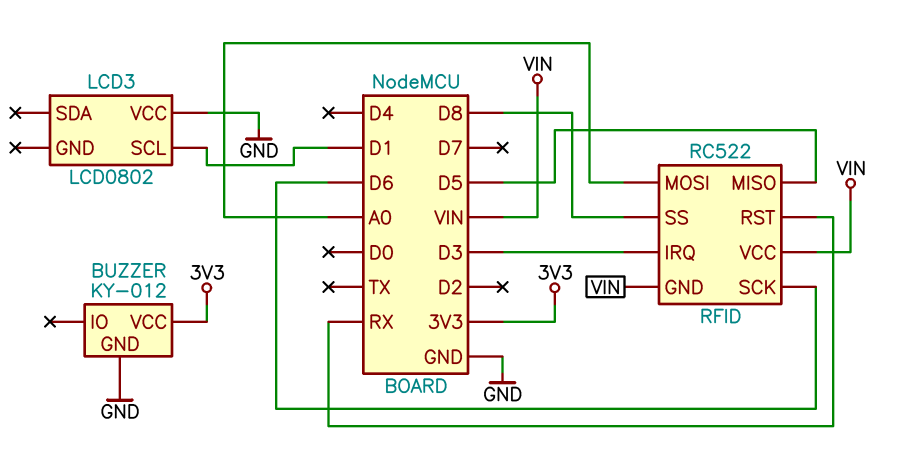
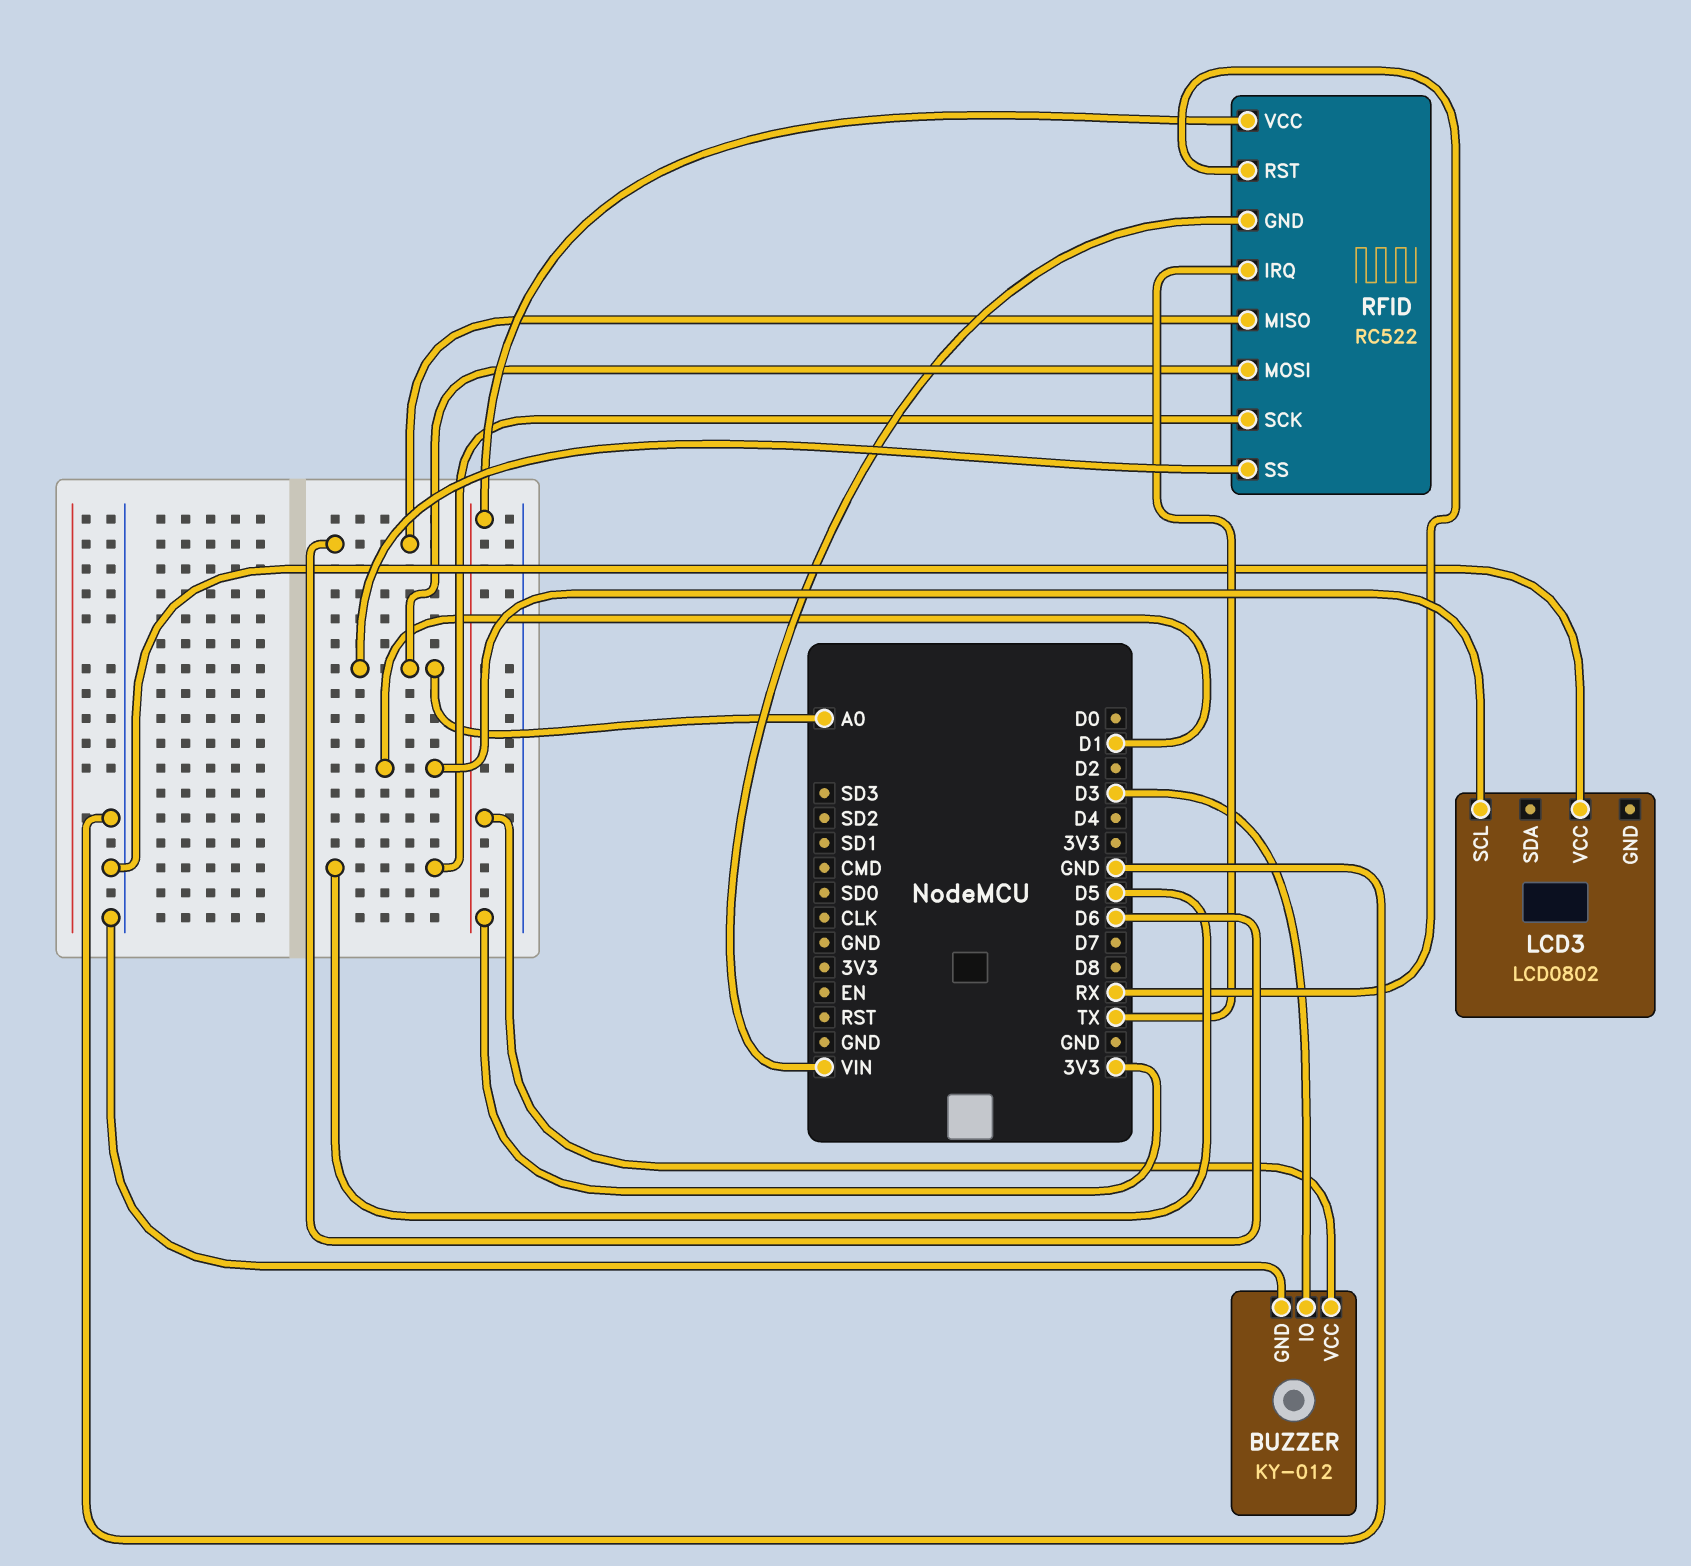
BUZZER pin IO: none -> D3
RFID pin IRQ: D3 -> TX
RFID pin MISO: D5 -> D6
RFID pin SCK: D6 -> D5
RFID pin SS: D8 -> A0
RFID pin VCC: VIN -> 3V3

